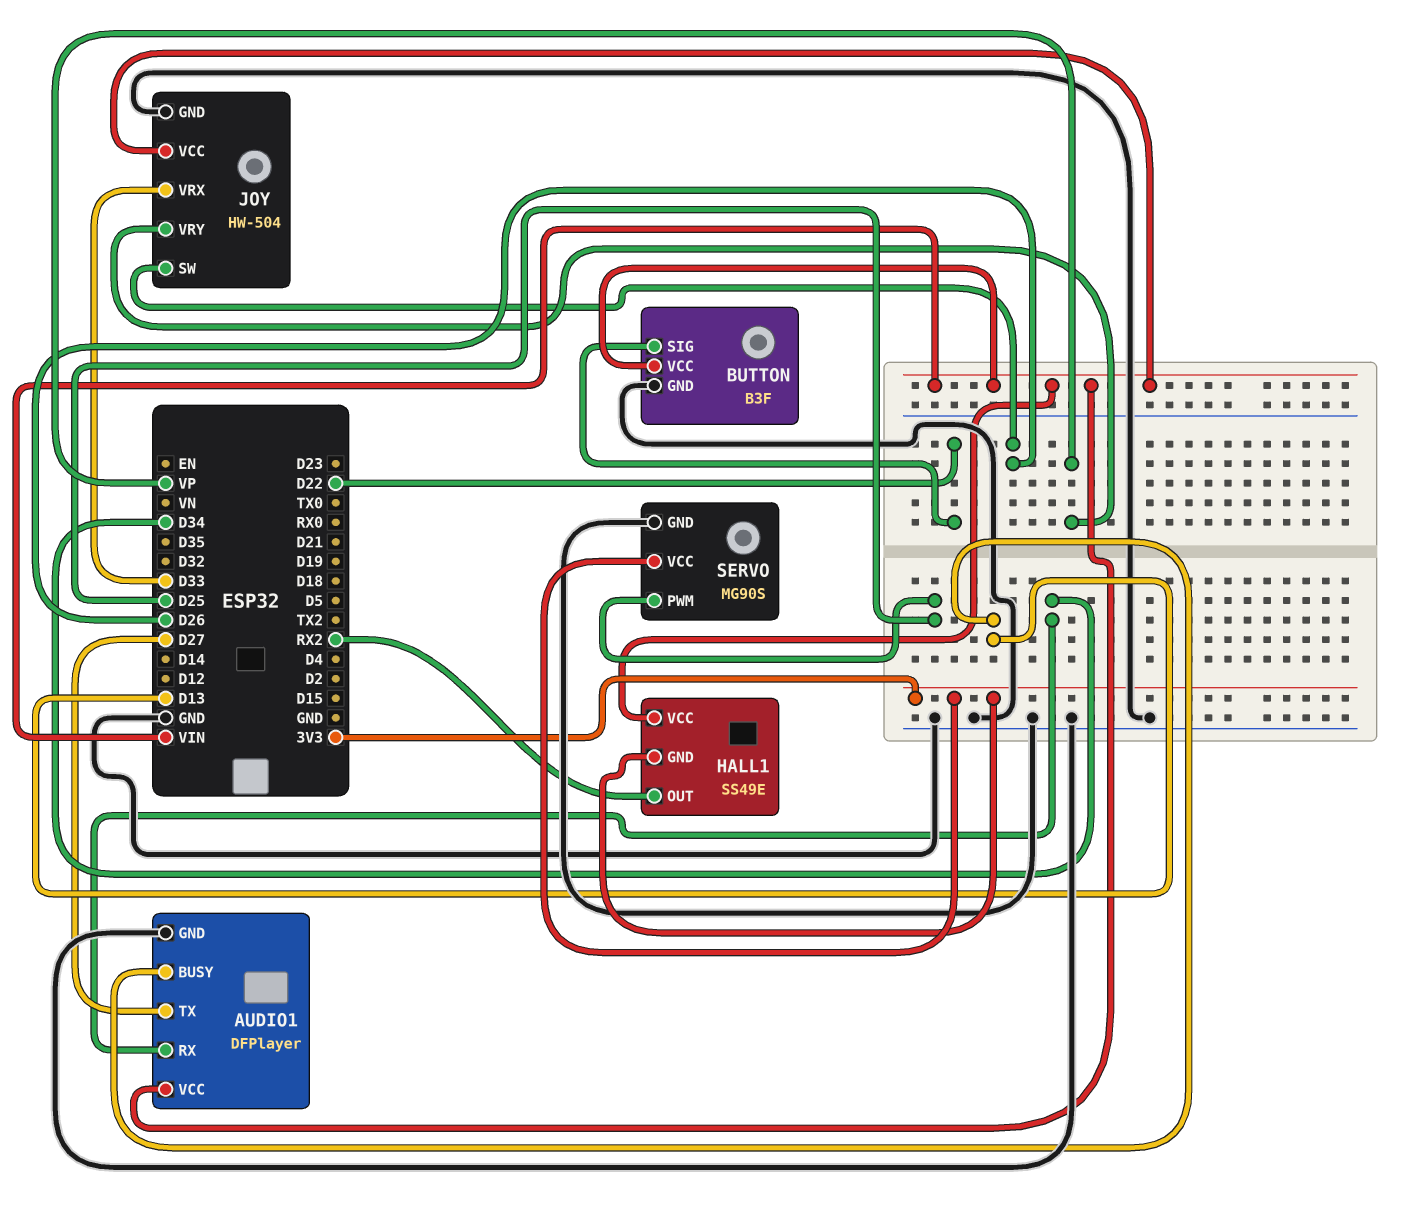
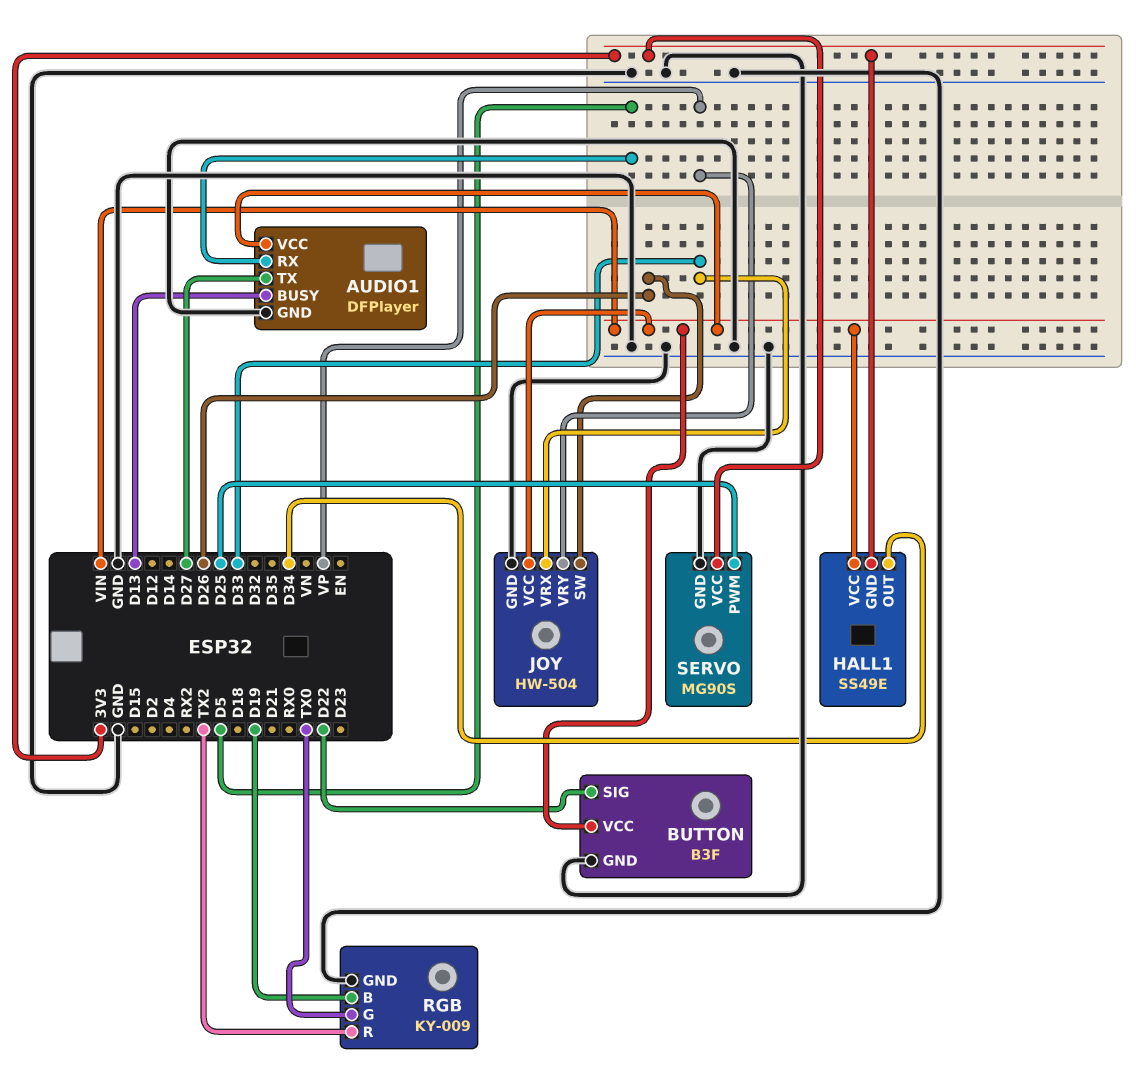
AUDIO1 pin RX: D34 -> D5
HALL1 pin OUT: RX2 -> D34
RGB: none -> KY-009
RGB pin B: none -> D19
RGB pin G: none -> TX0
RGB pin GND: none -> GND
RGB pin R: none -> TX2

